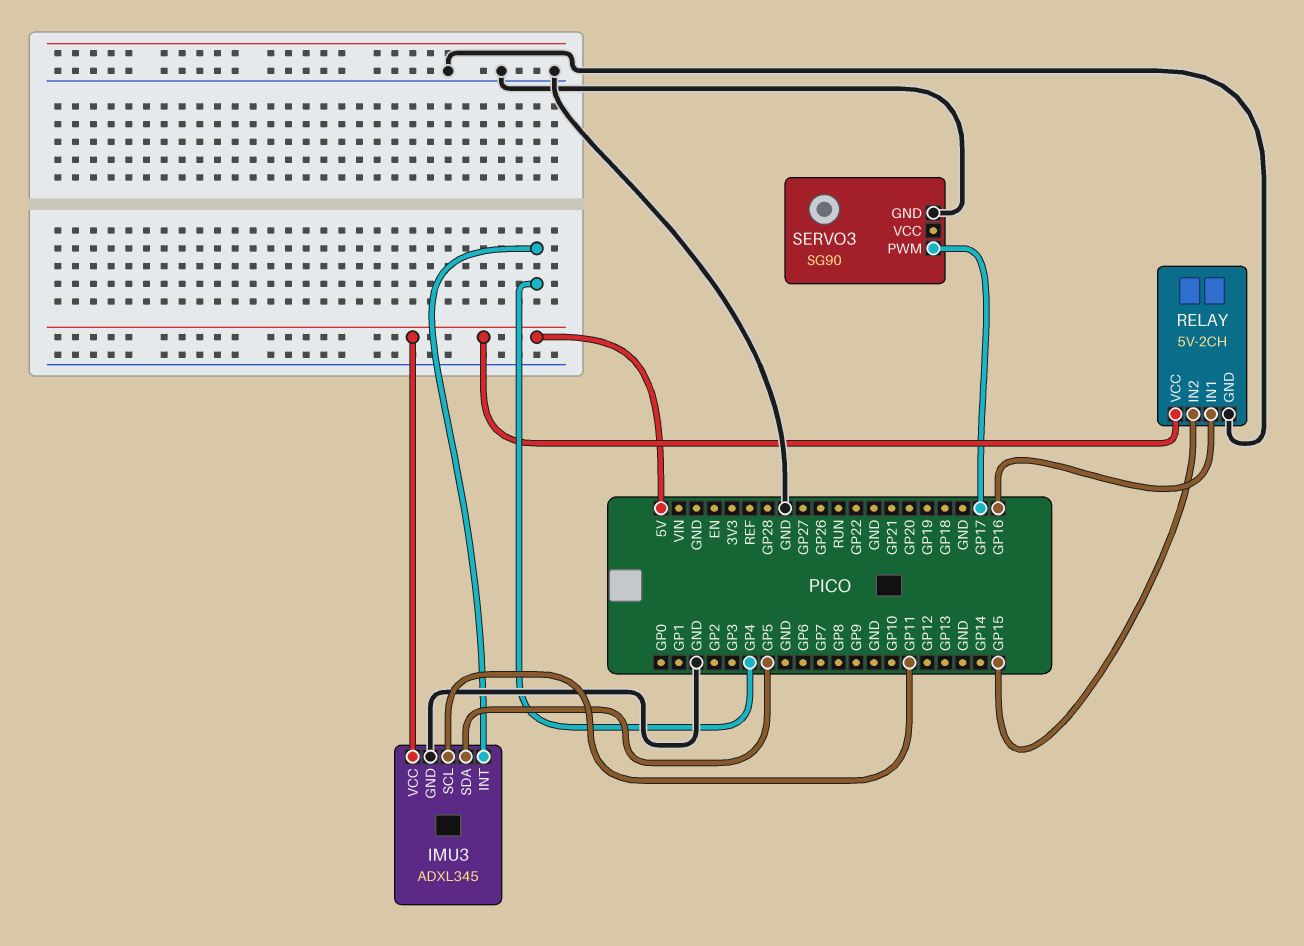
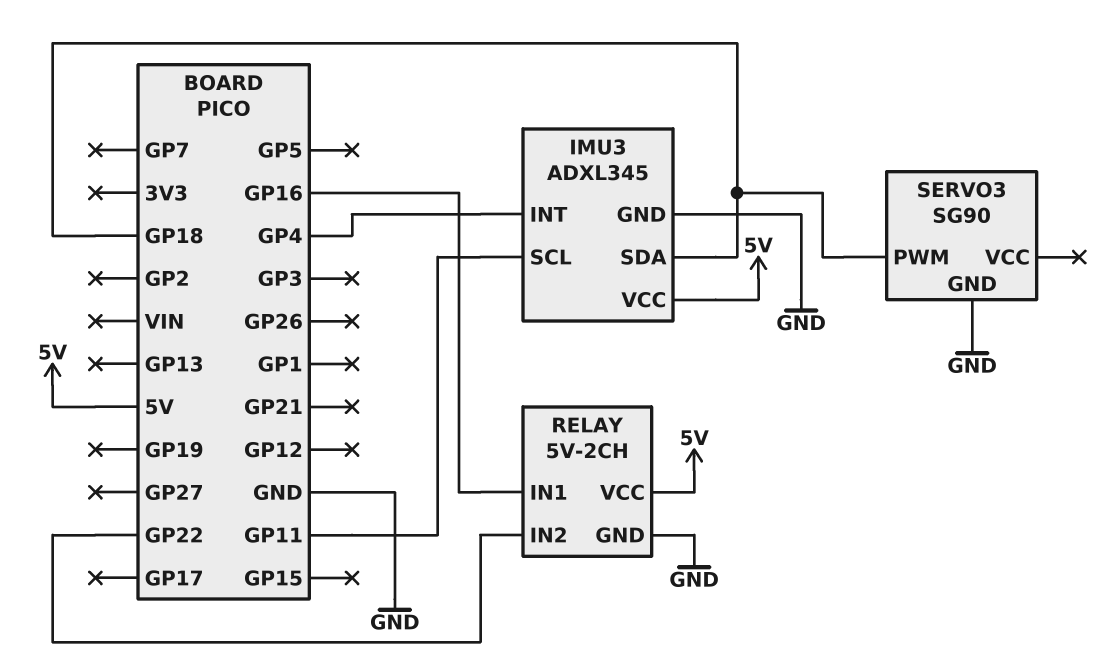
IMU3 pin SDA: GP5 -> GP18
RELAY pin IN2: GP15 -> GP22
SERVO3 pin PWM: GP17 -> GP18

